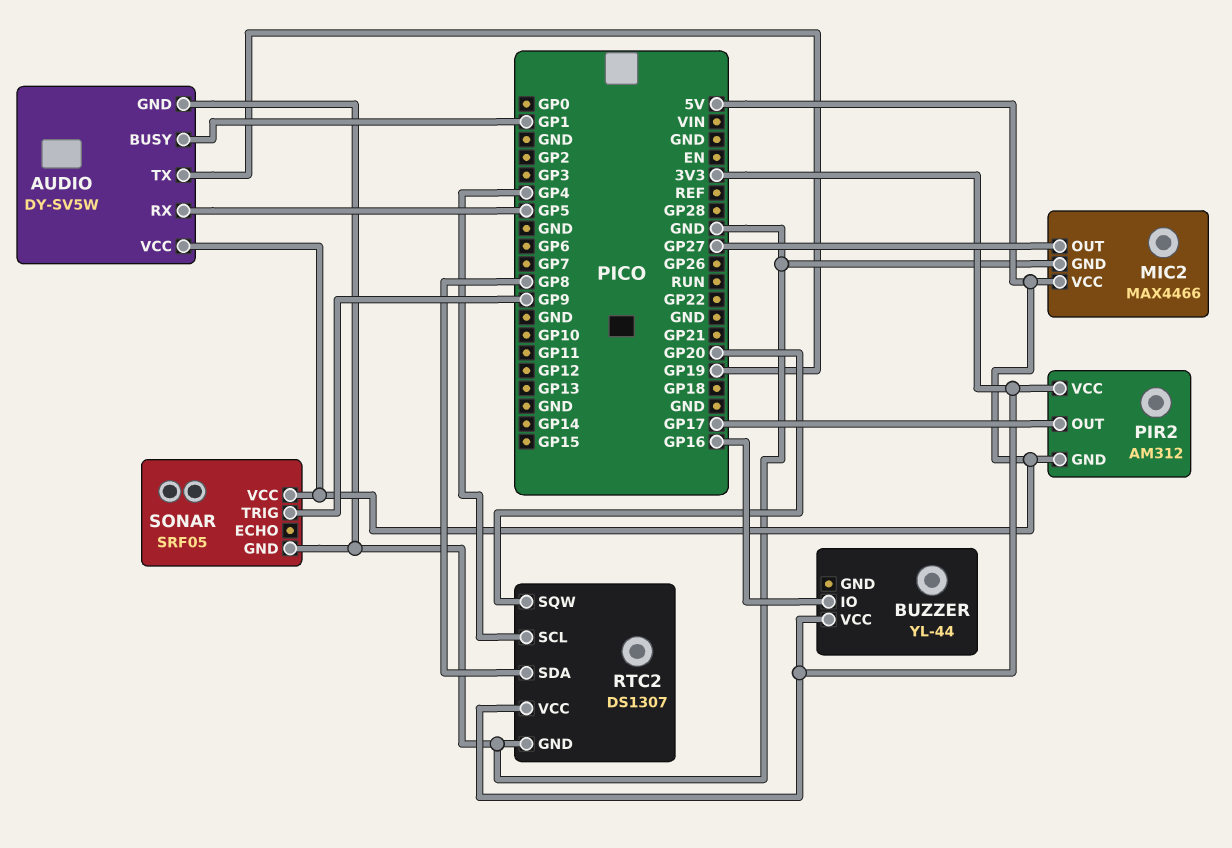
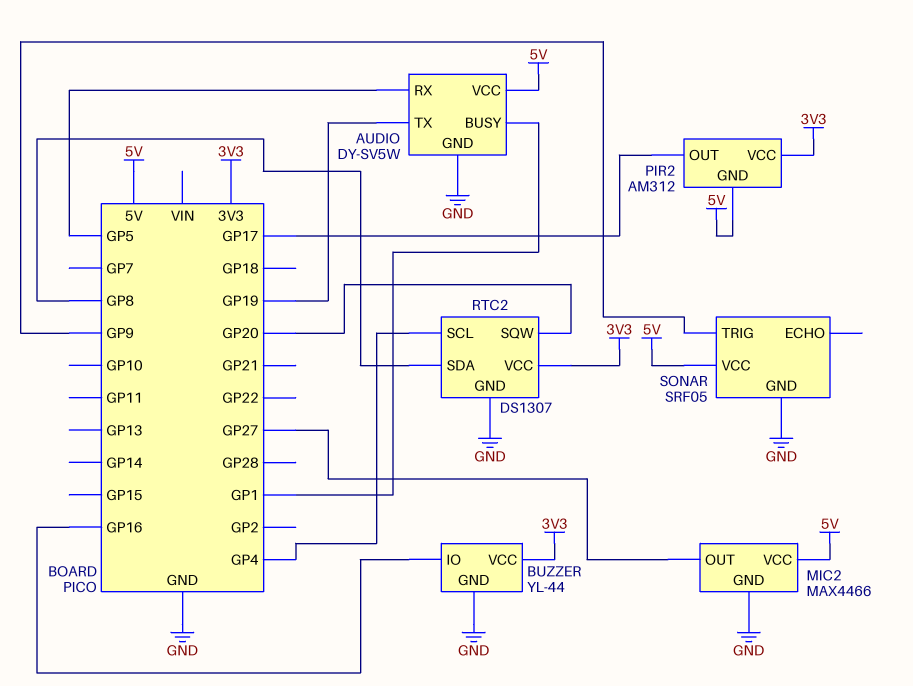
BUZZER pin GND: none -> GND

